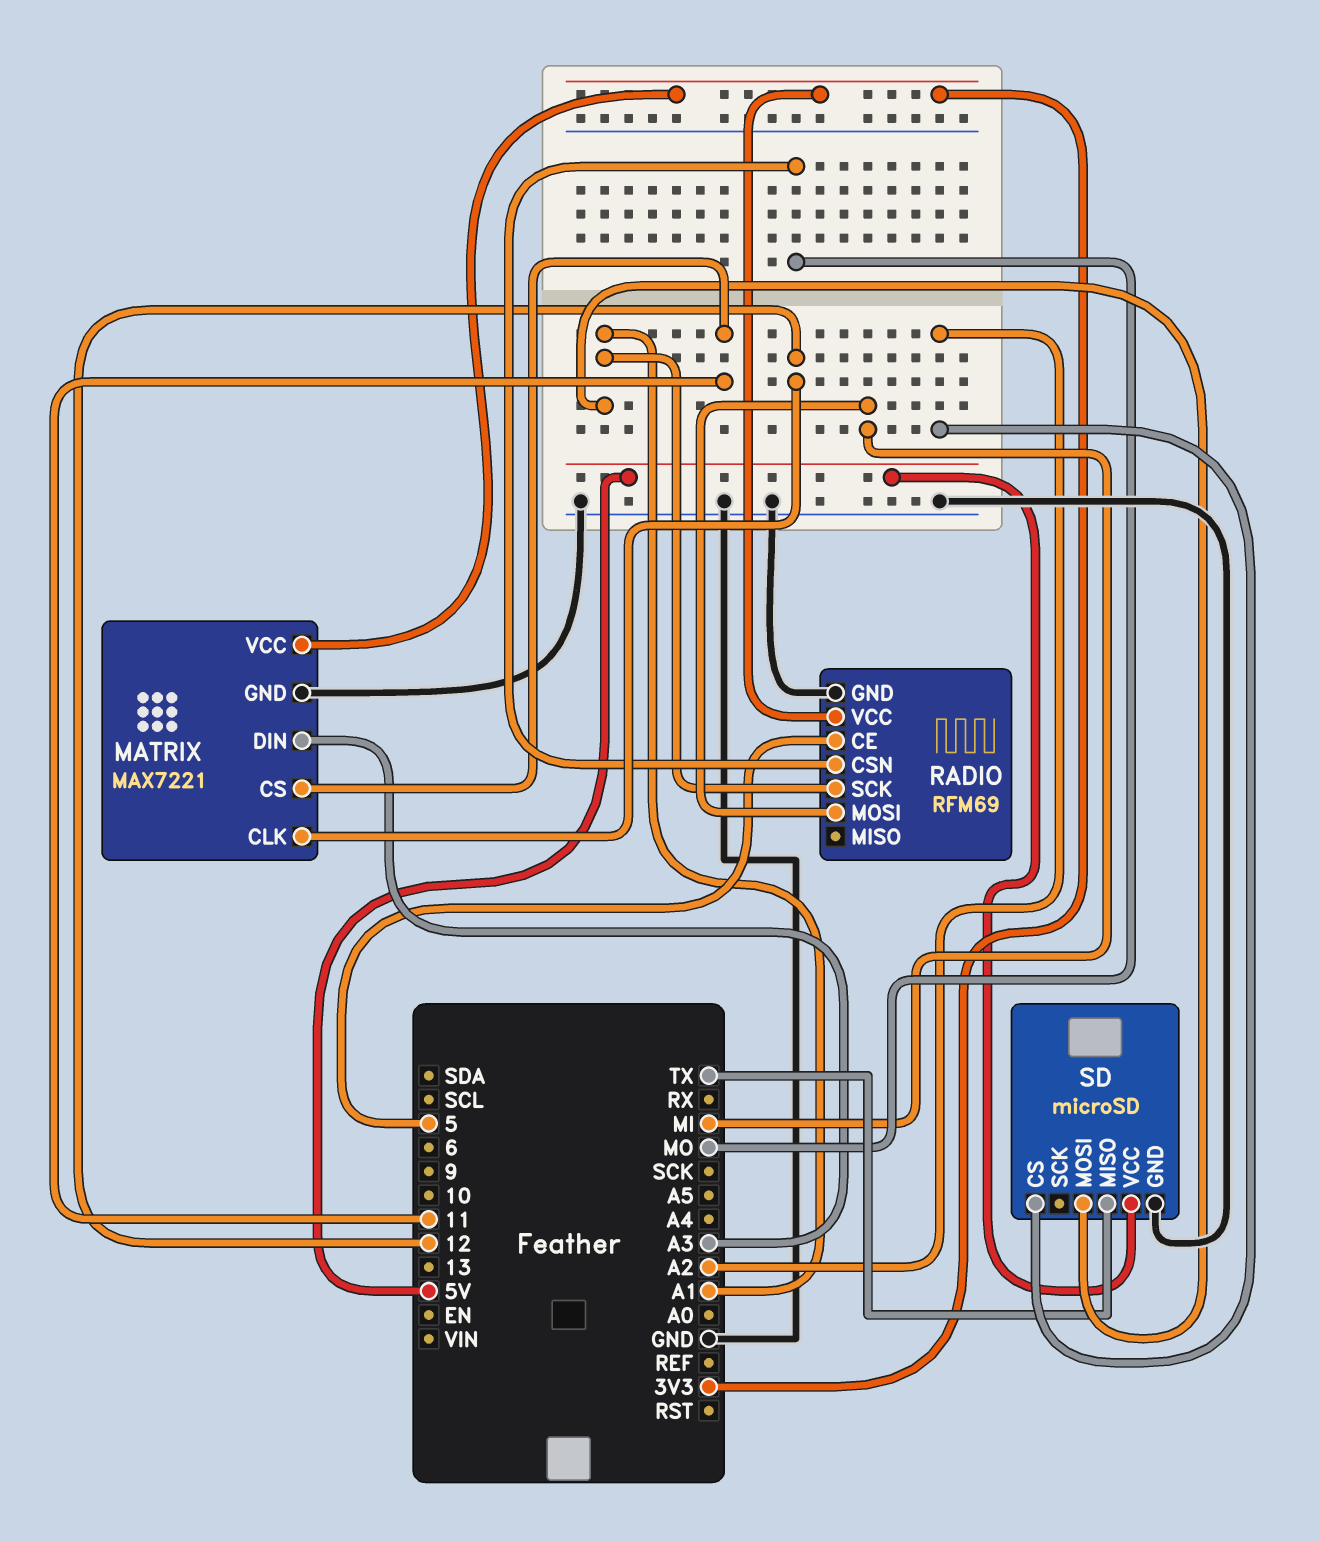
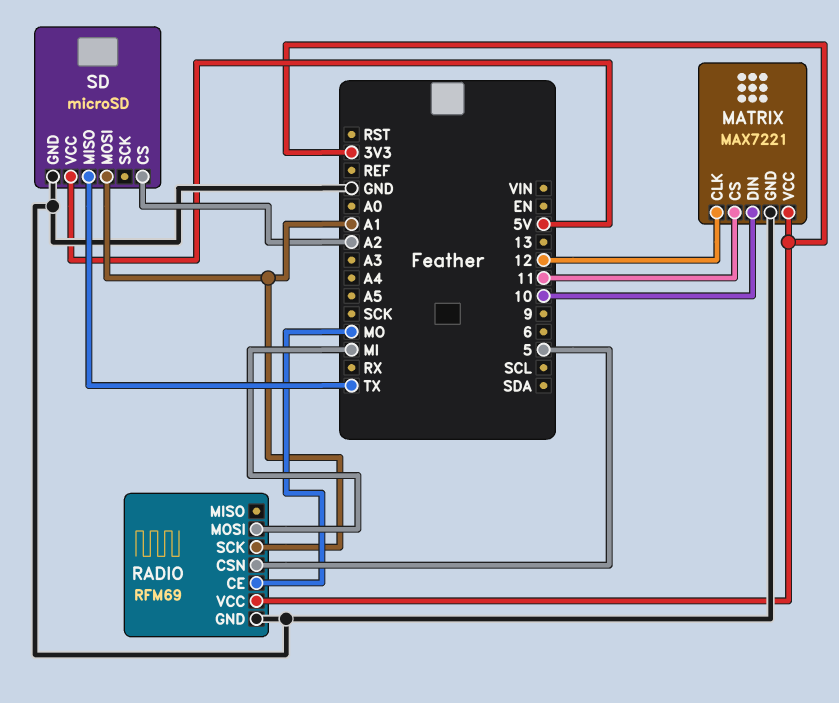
MATRIX pin DIN: A3 -> 10
RADIO pin CE: 5 -> MO
RADIO pin CSN: MO -> 5

